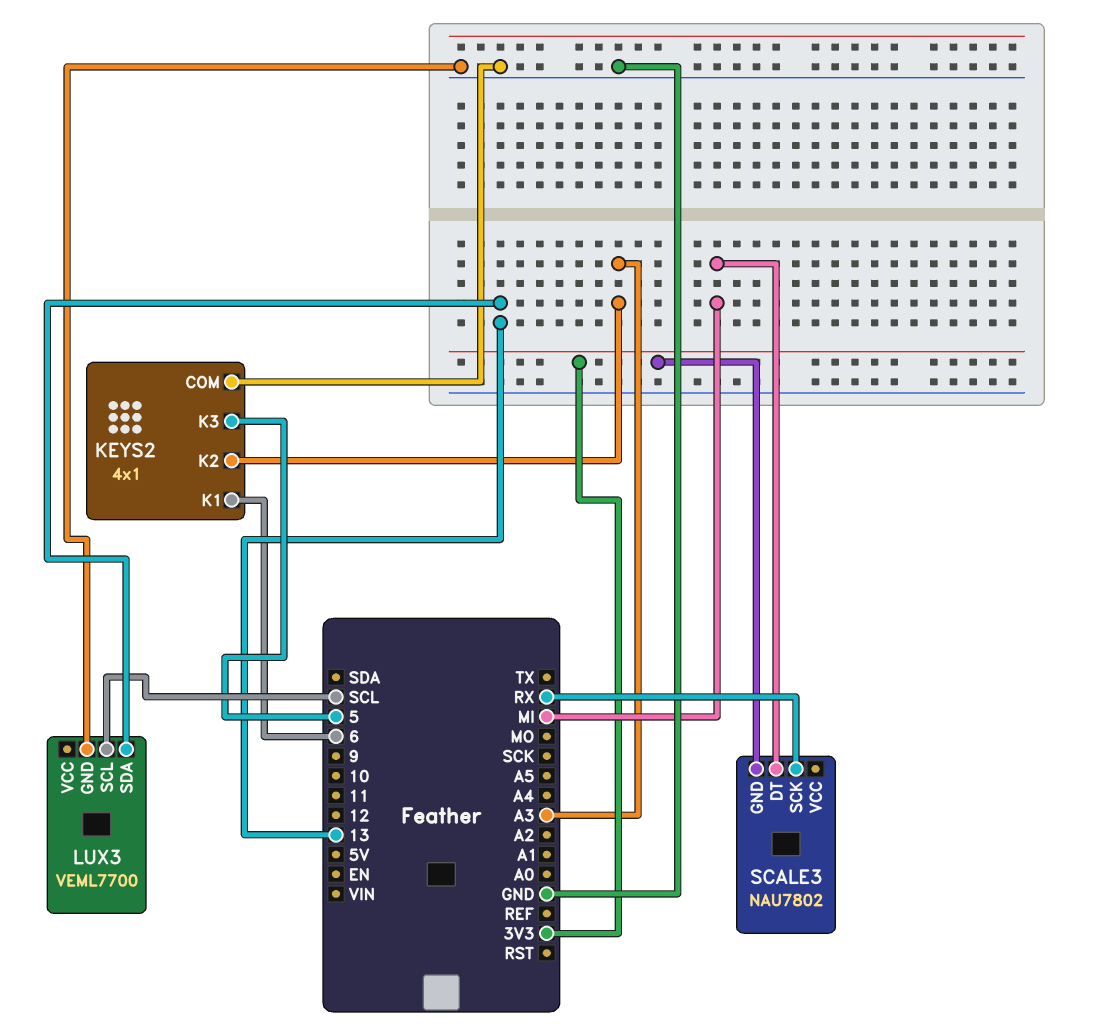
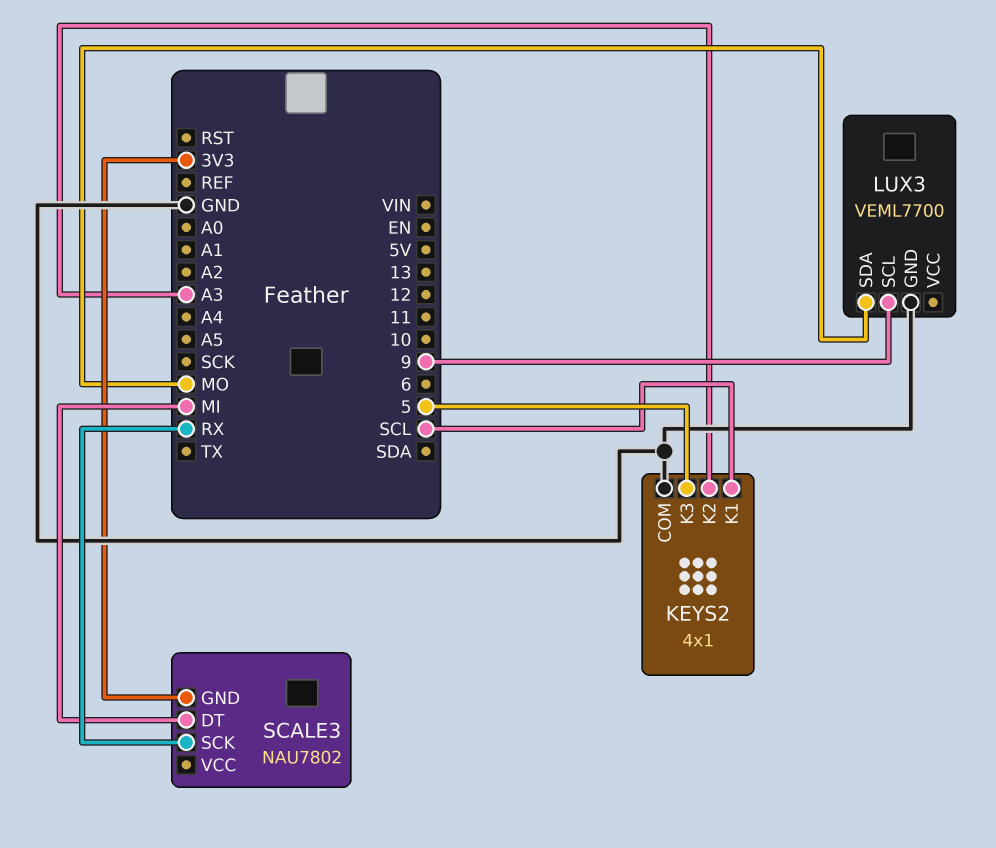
KEYS2 pin K1: 6 -> SCL
LUX3 pin SCL: SCL -> 9
LUX3 pin SDA: 13 -> MO

